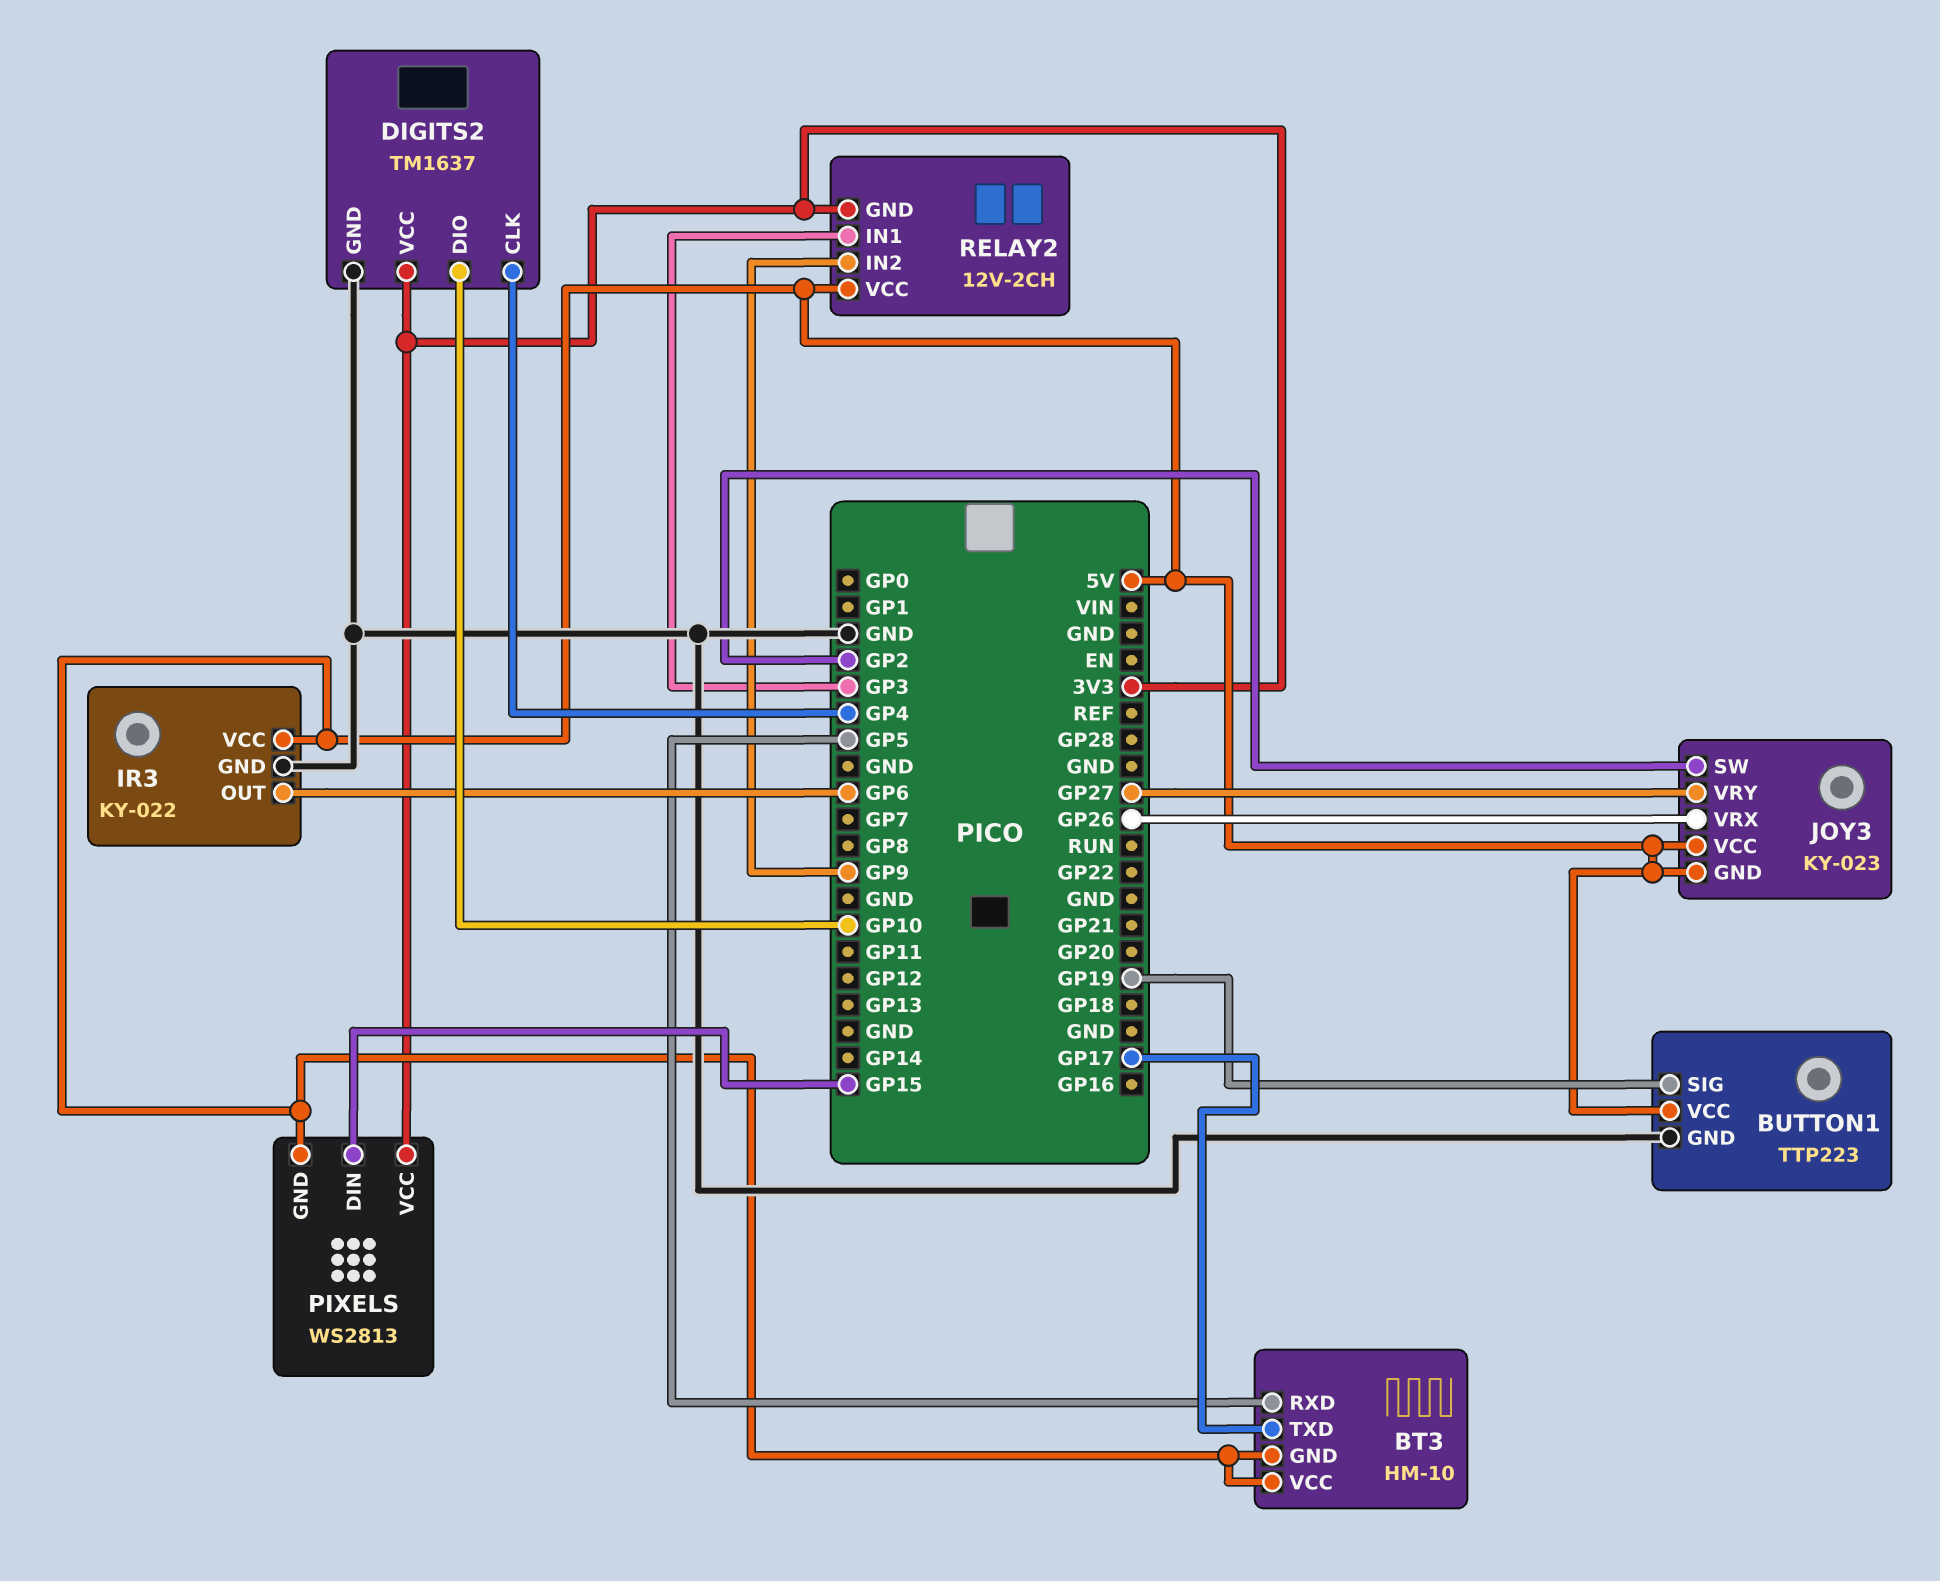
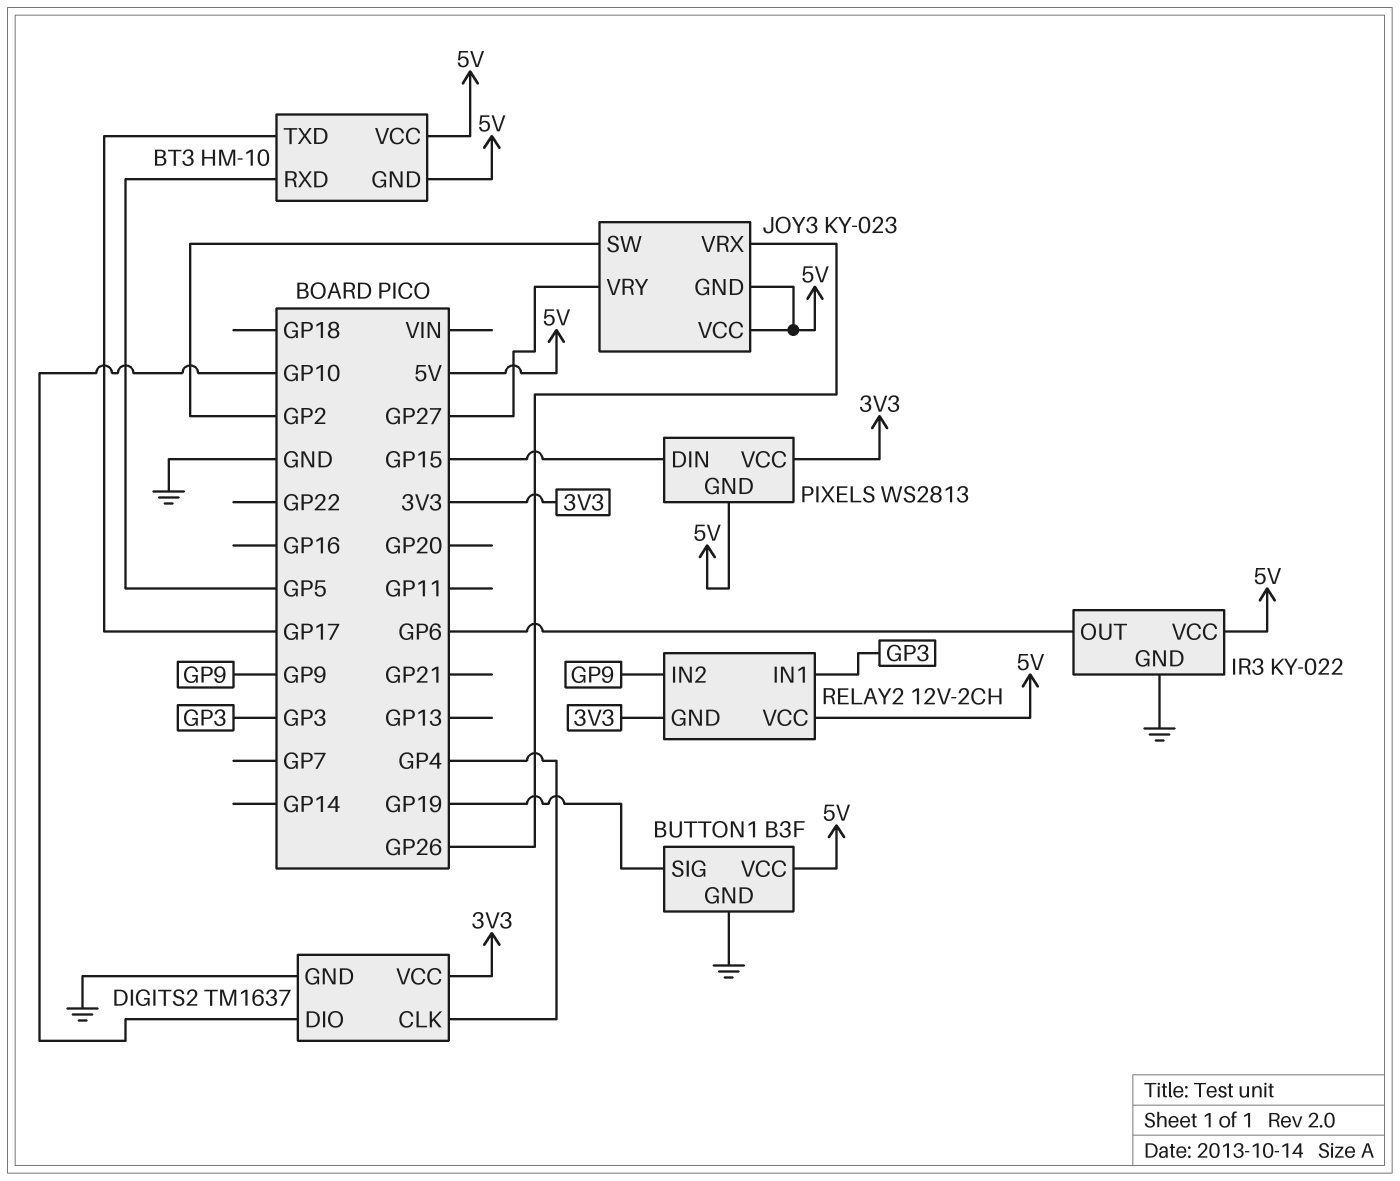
BUTTON1: TTP223 -> B3F

